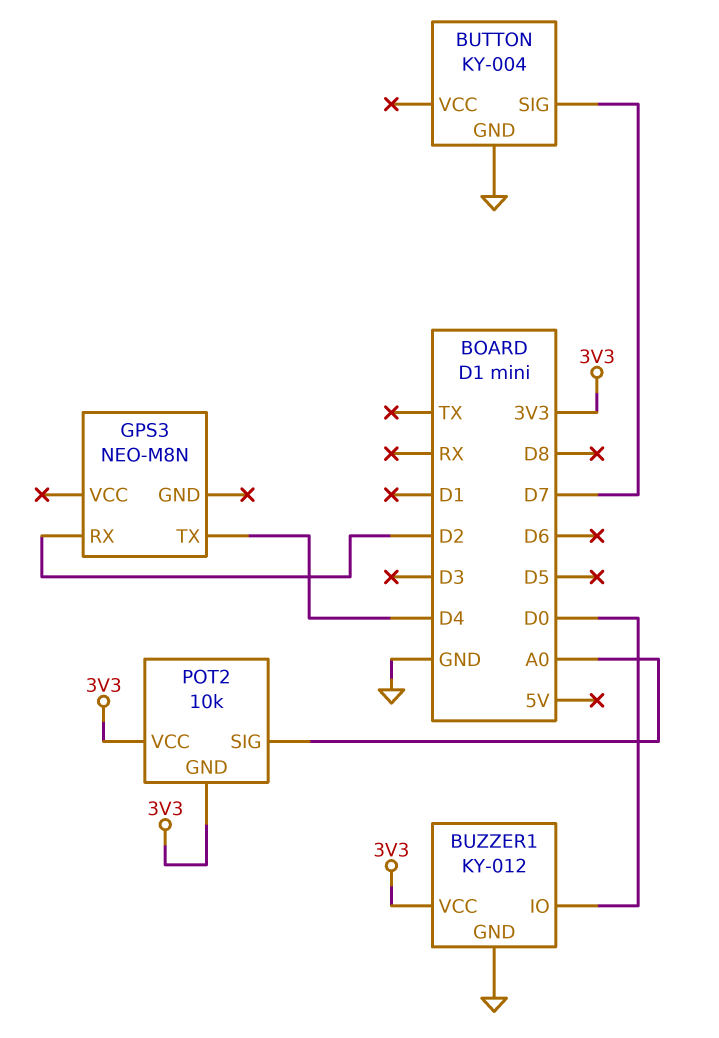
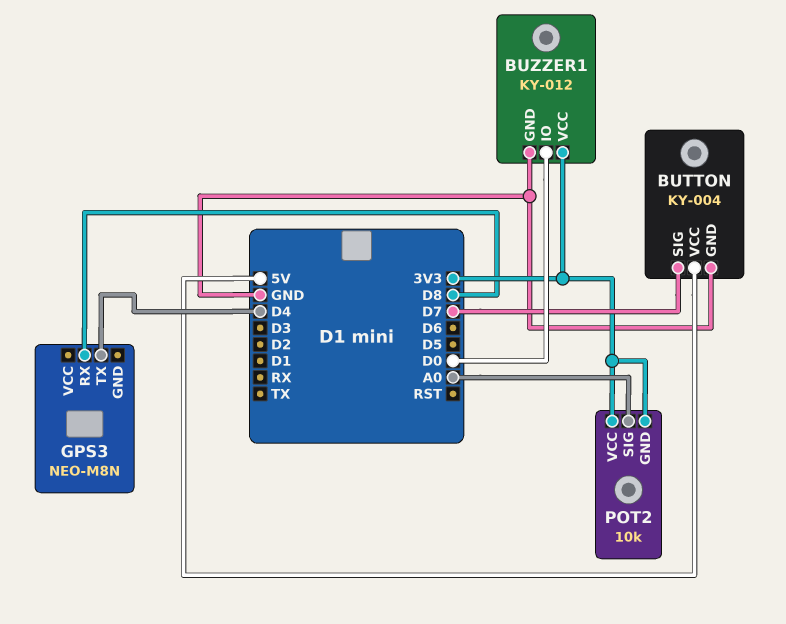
BUTTON pin VCC: none -> 5V
GPS3 pin RX: D2 -> D8

